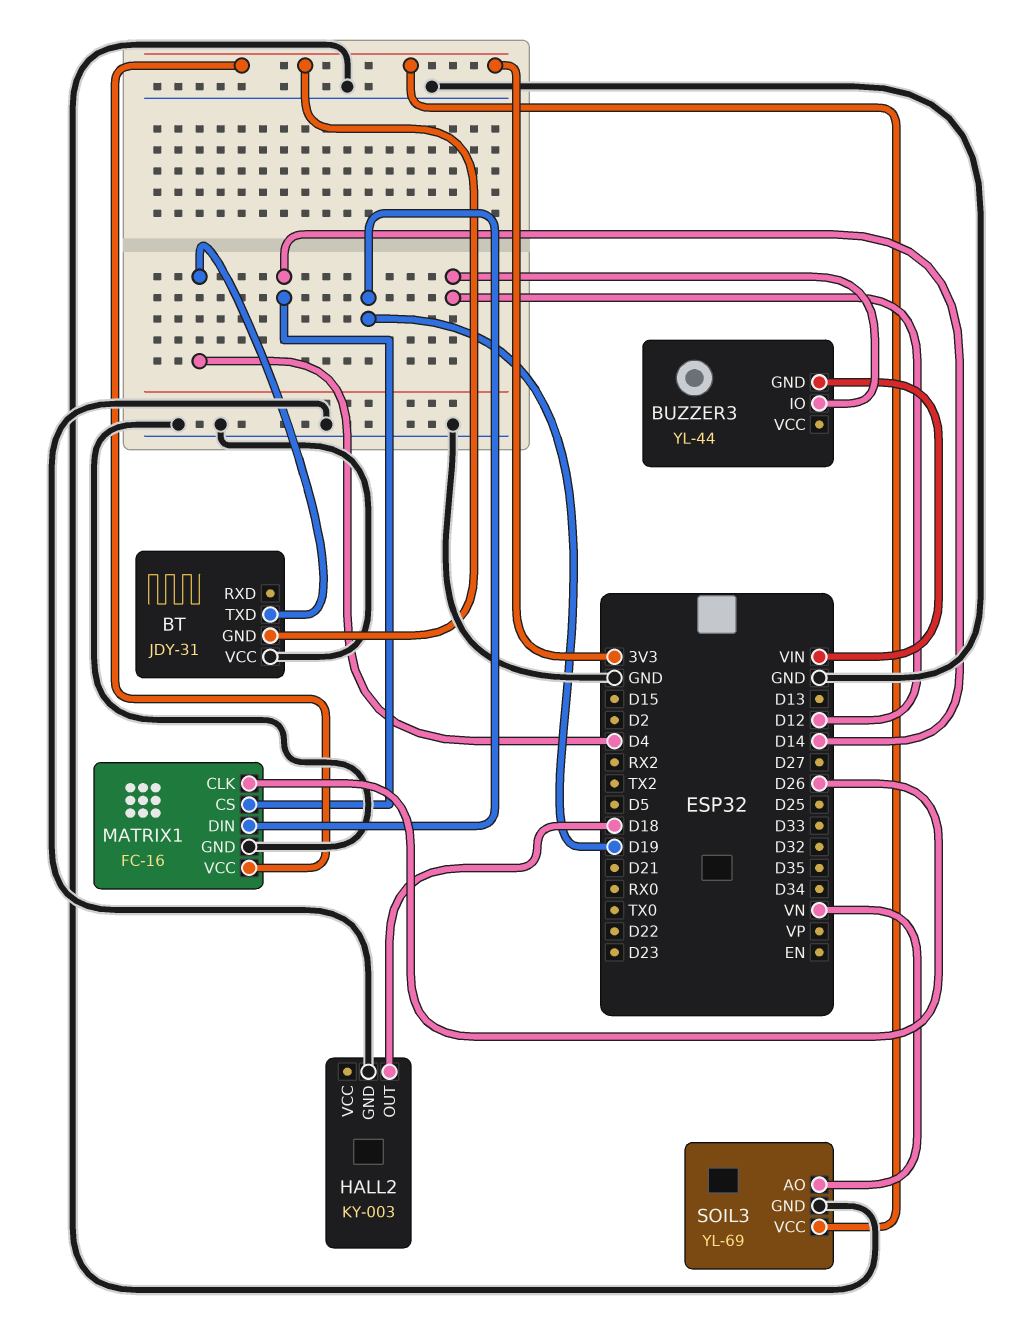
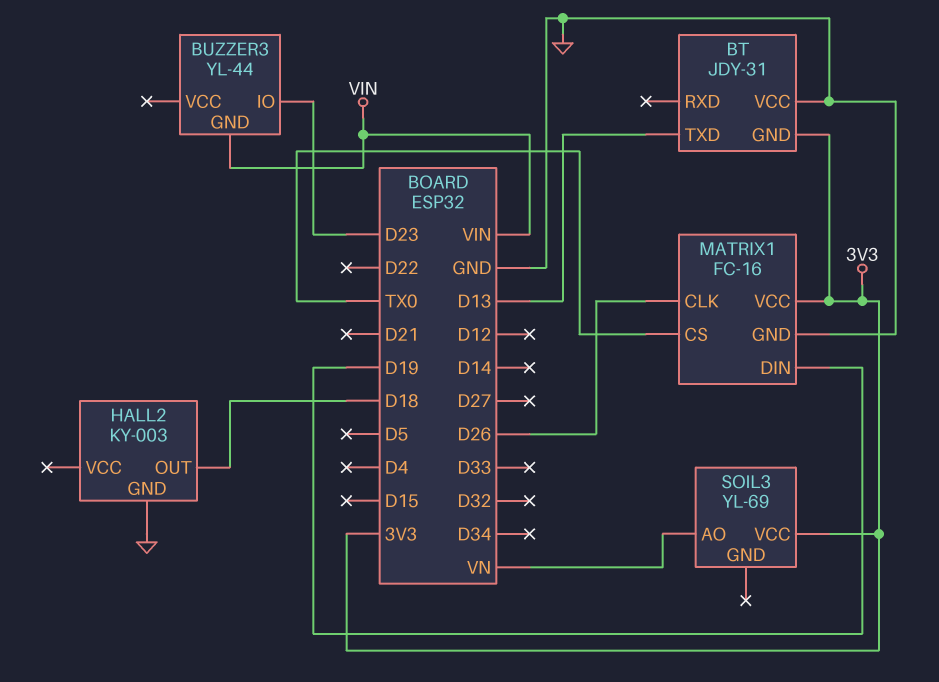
BT pin TXD: D4 -> D13
BUZZER3 pin IO: D12 -> D23
MATRIX1 pin CS: D14 -> TX0
SOIL3 pin GND: GND -> none

